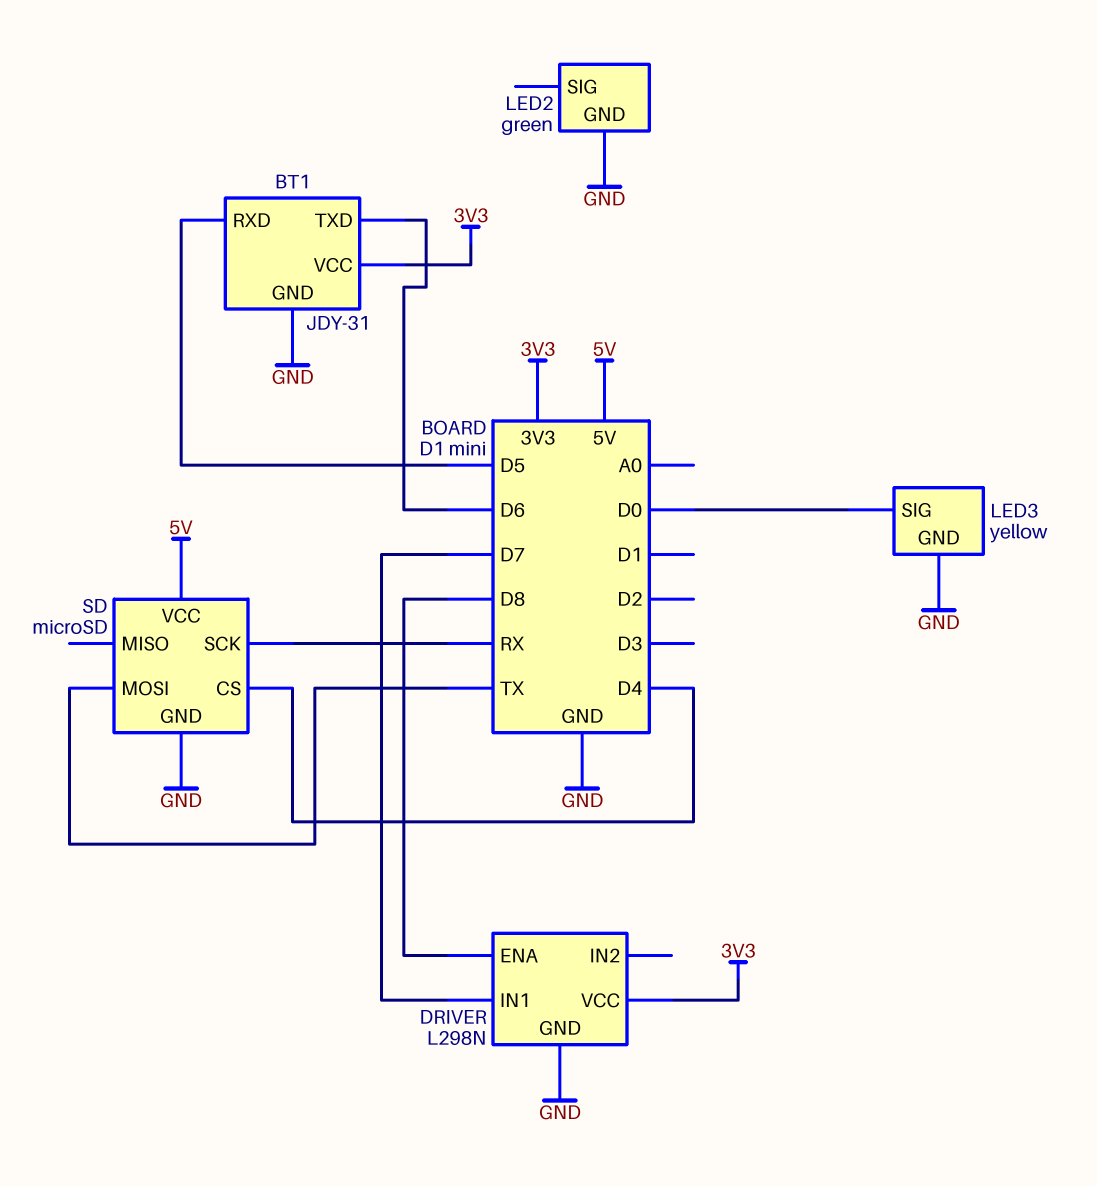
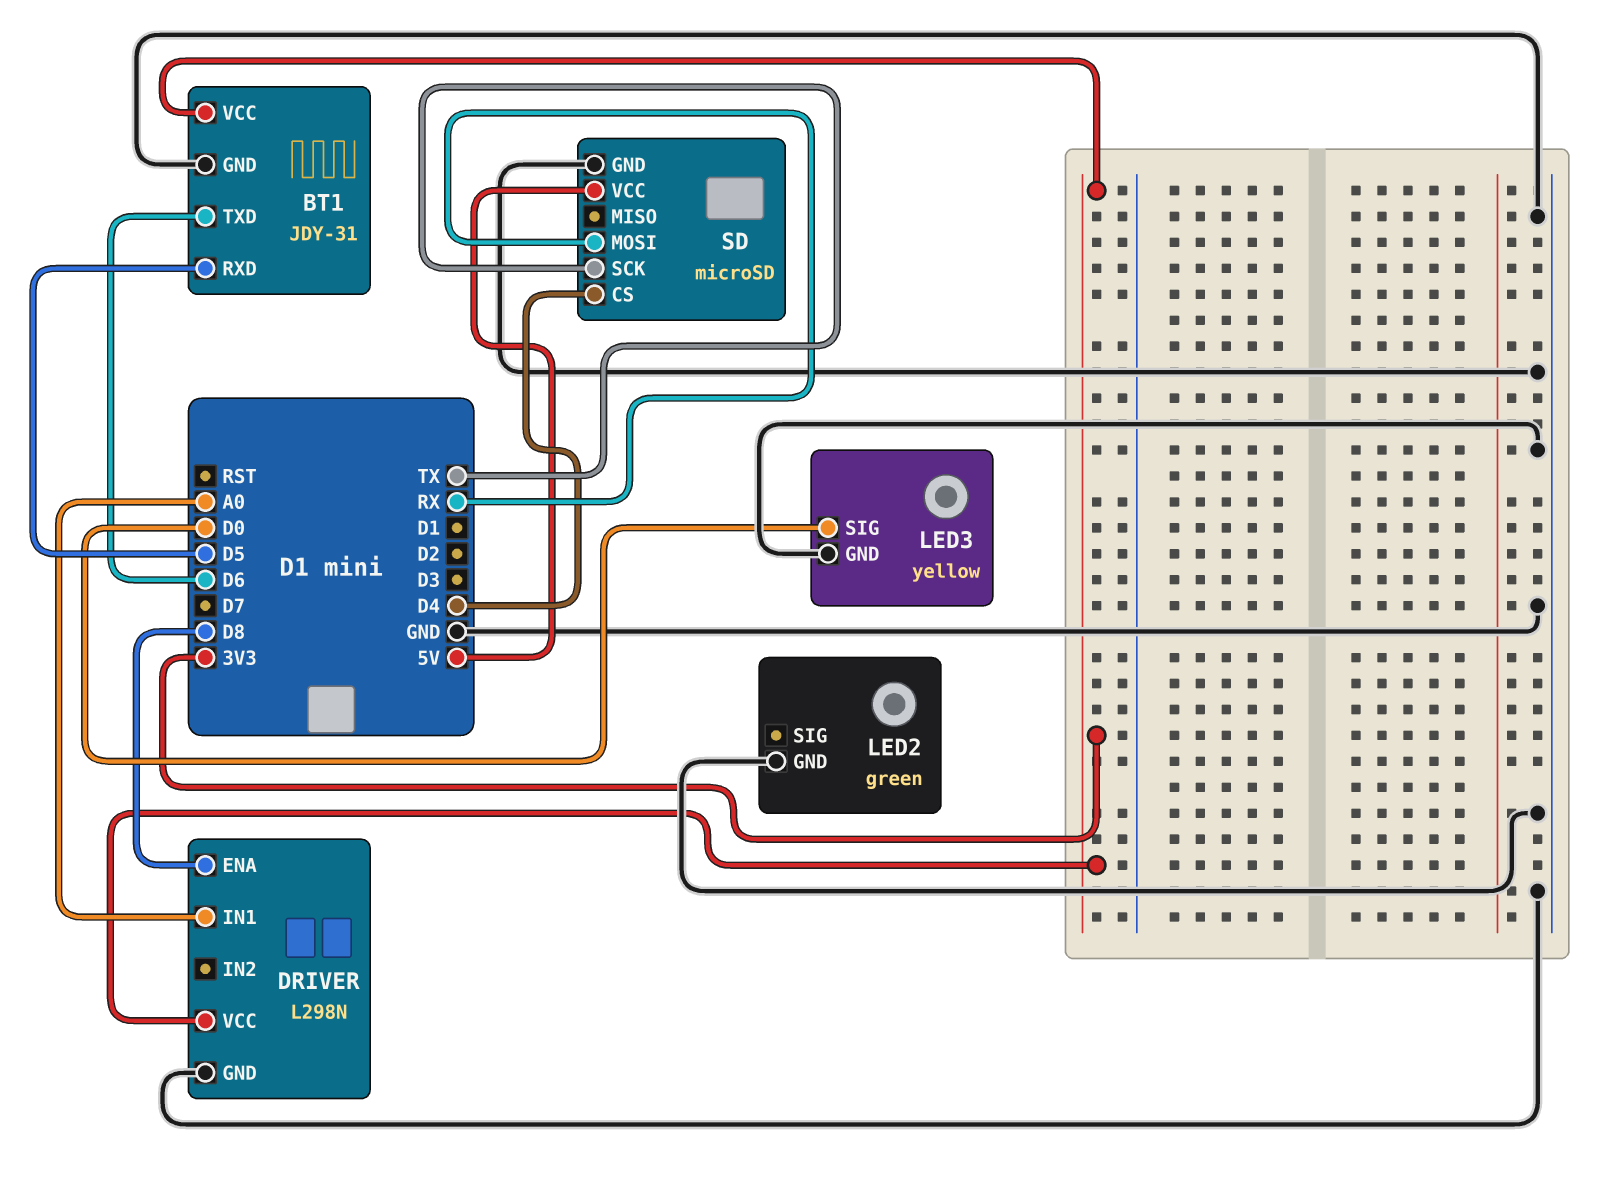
DRIVER pin IN1: D7 -> A0
SD pin MOSI: TX -> RX
SD pin SCK: RX -> TX

